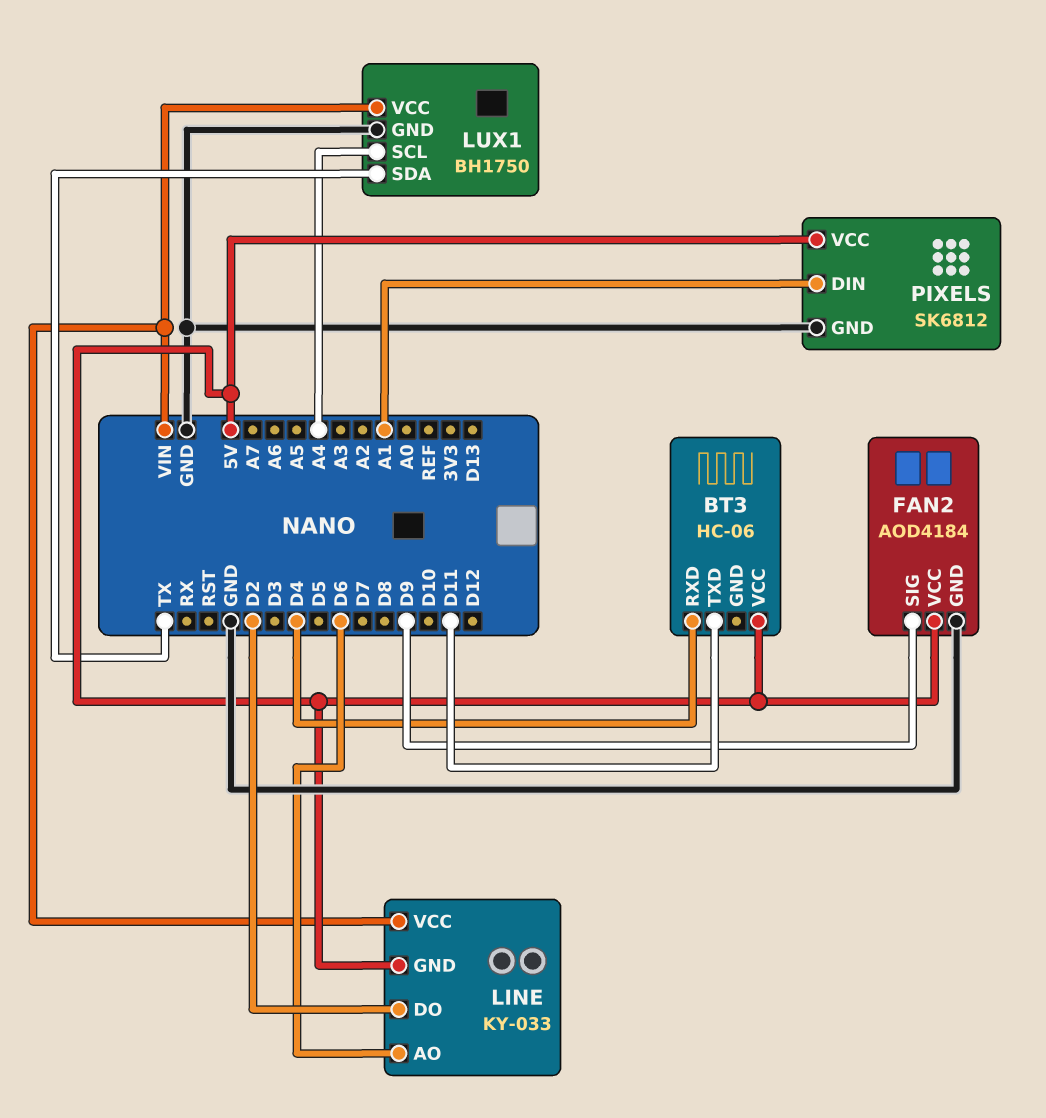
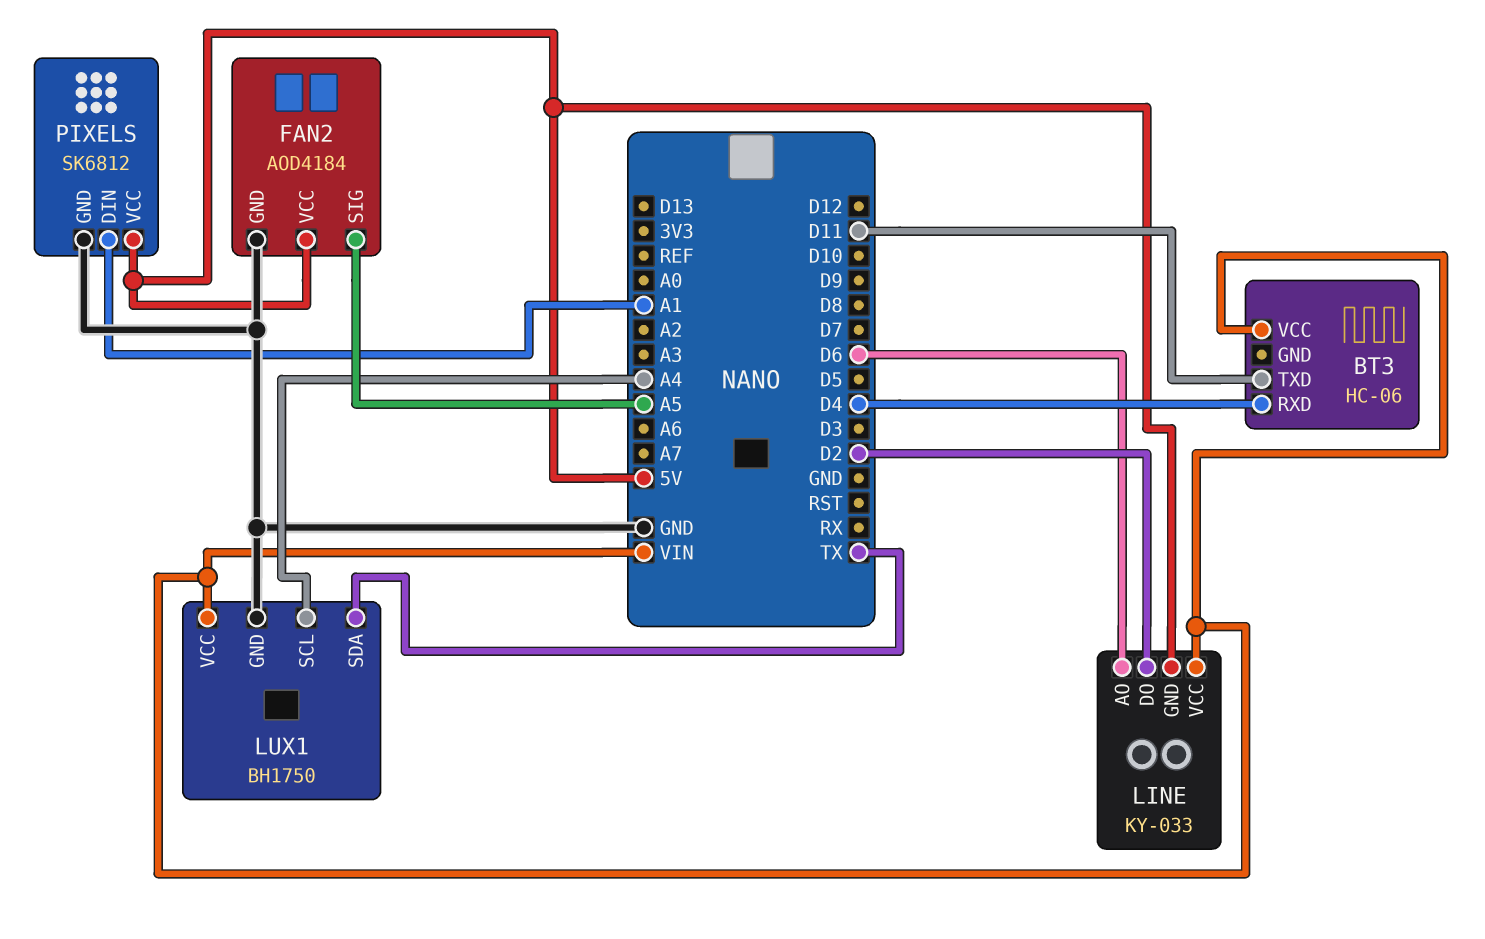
BT3 pin VCC: 5V -> VIN
FAN2 pin SIG: D9 -> A5

